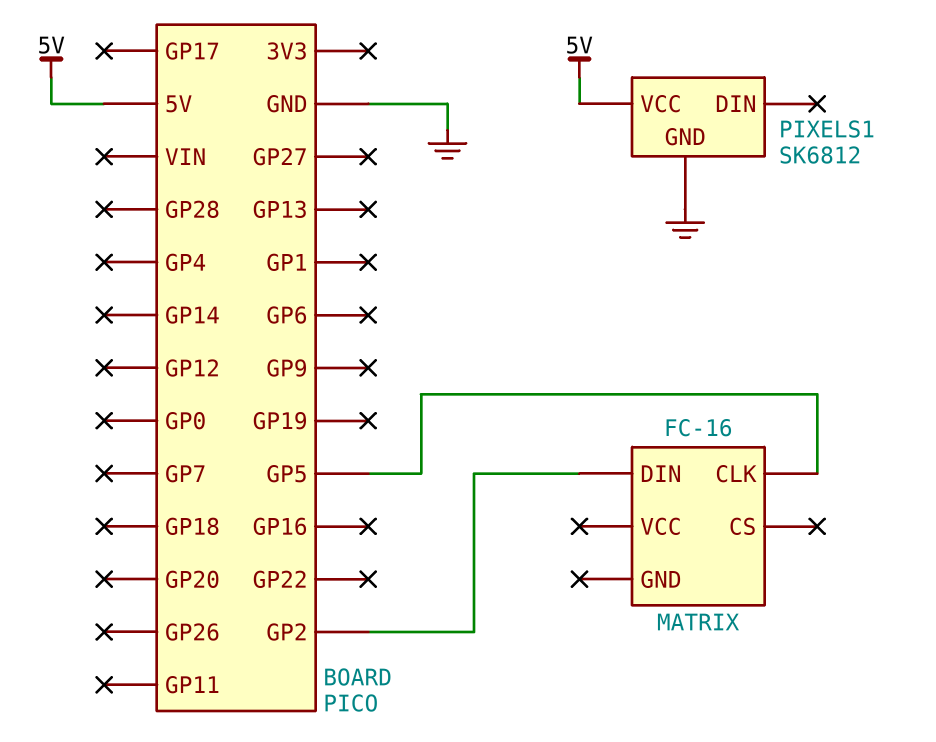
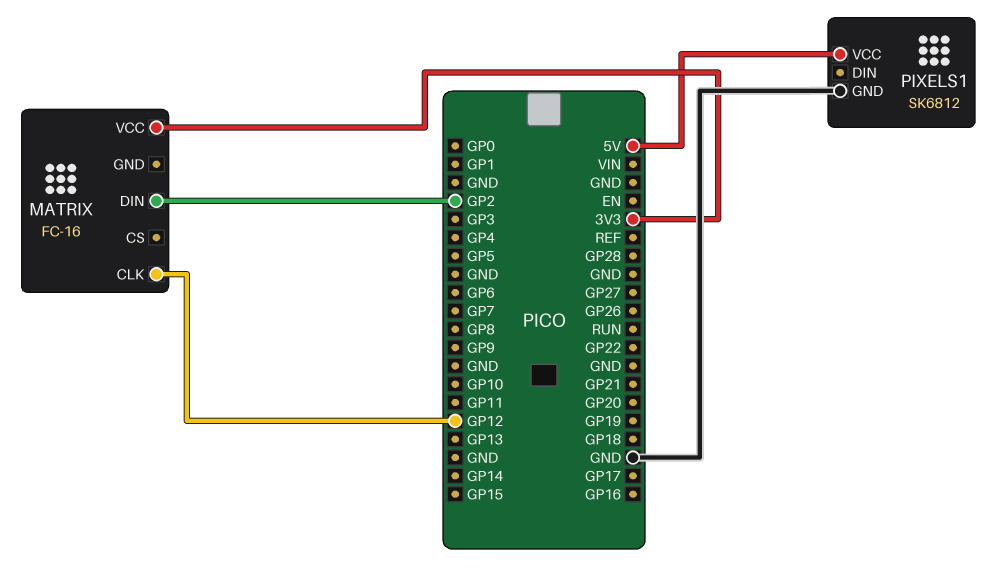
MATRIX pin CLK: GP5 -> GP12
MATRIX pin VCC: none -> 3V3

